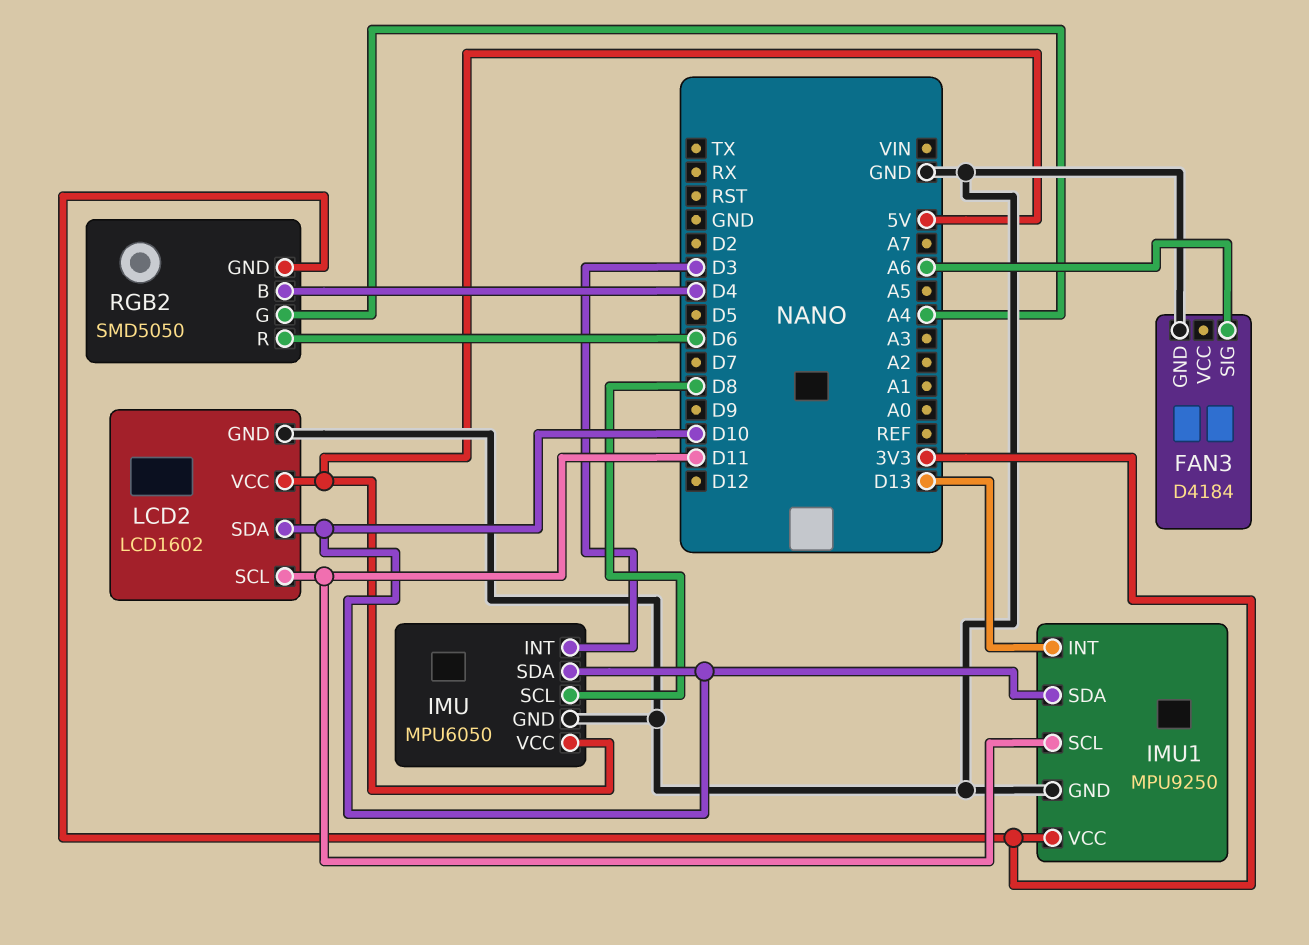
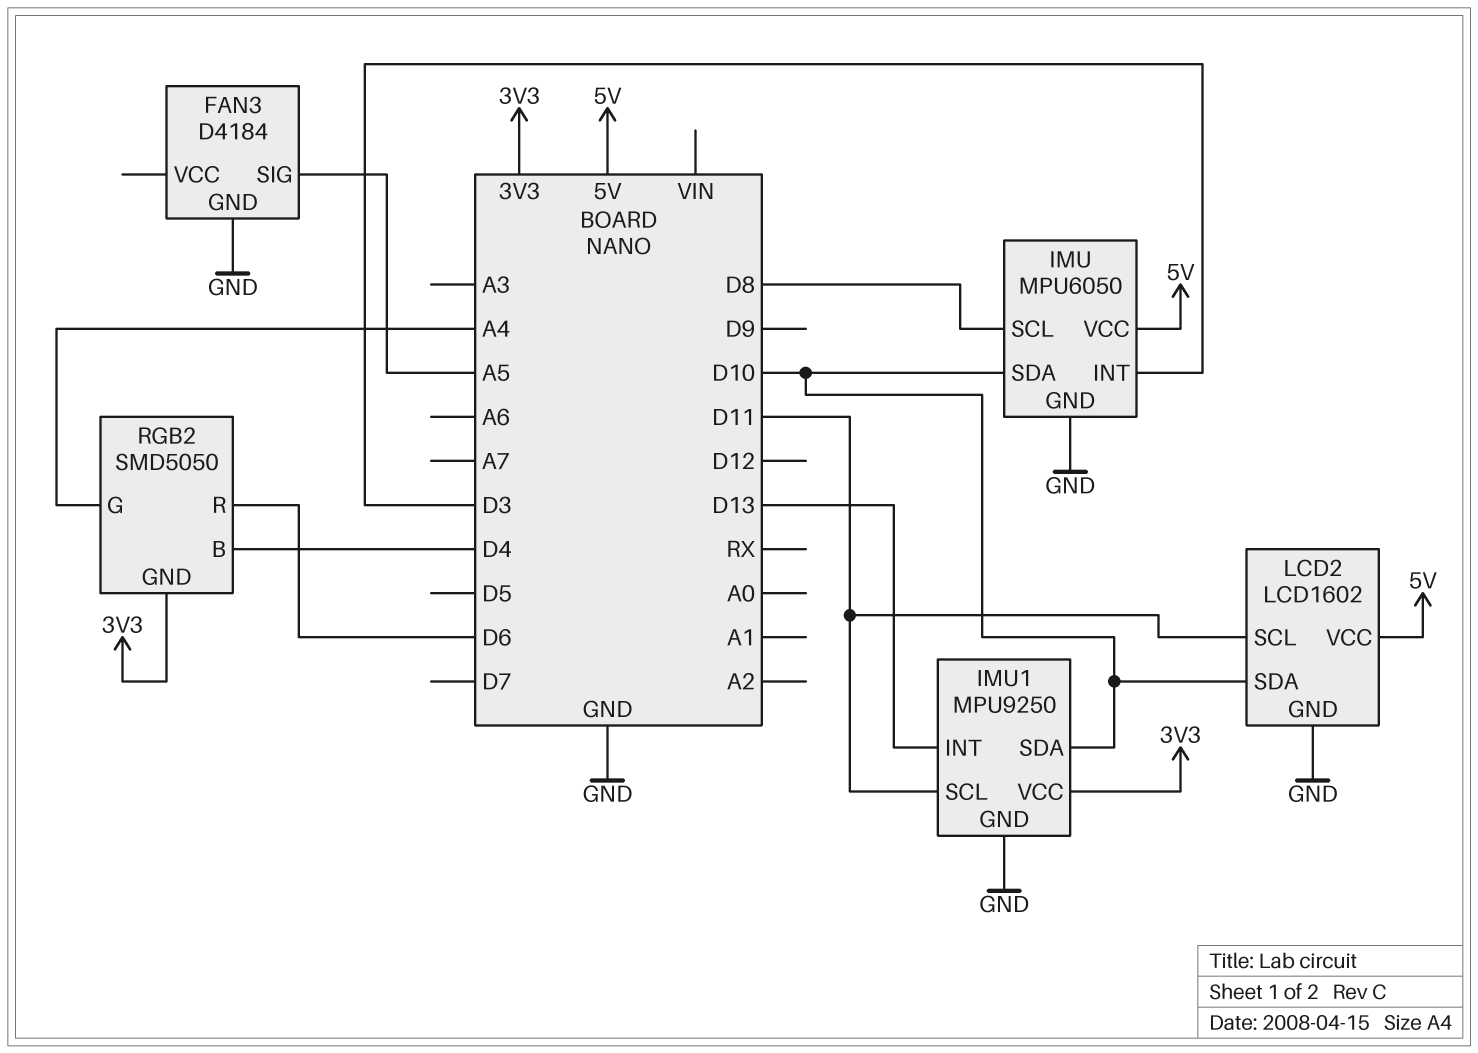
FAN3 pin SIG: A6 -> A5

